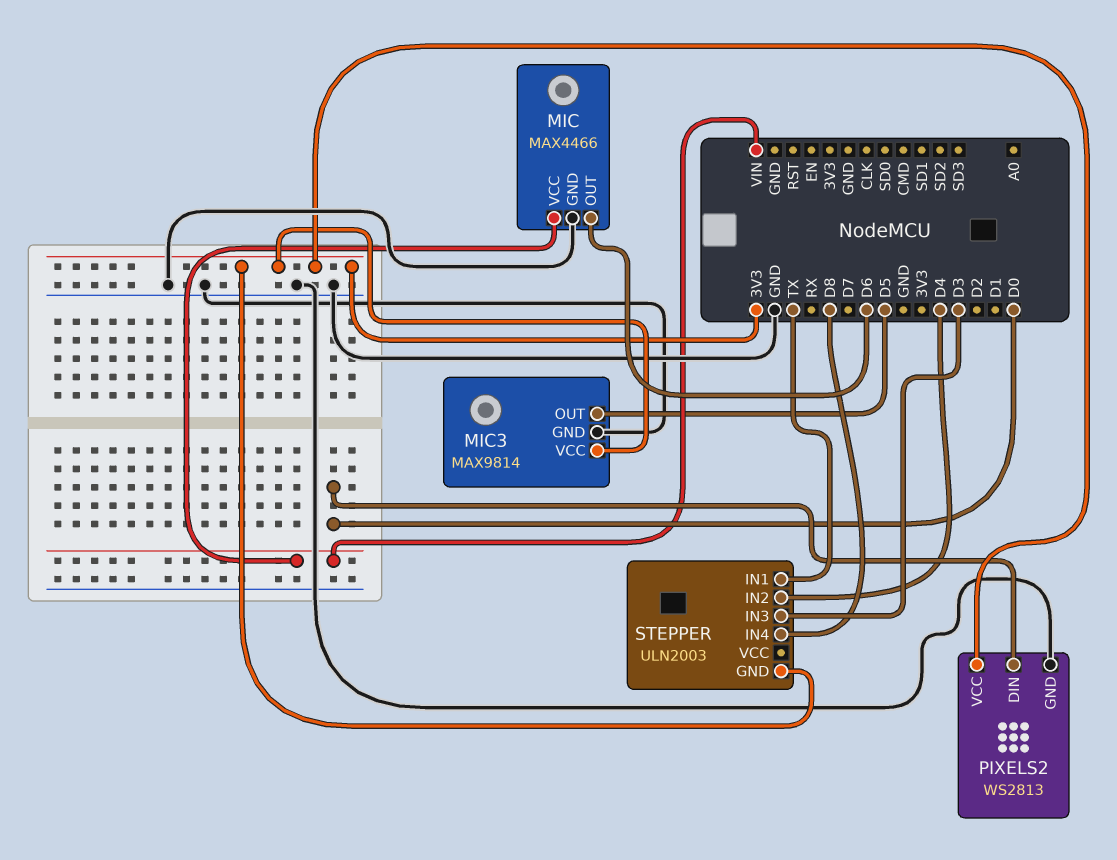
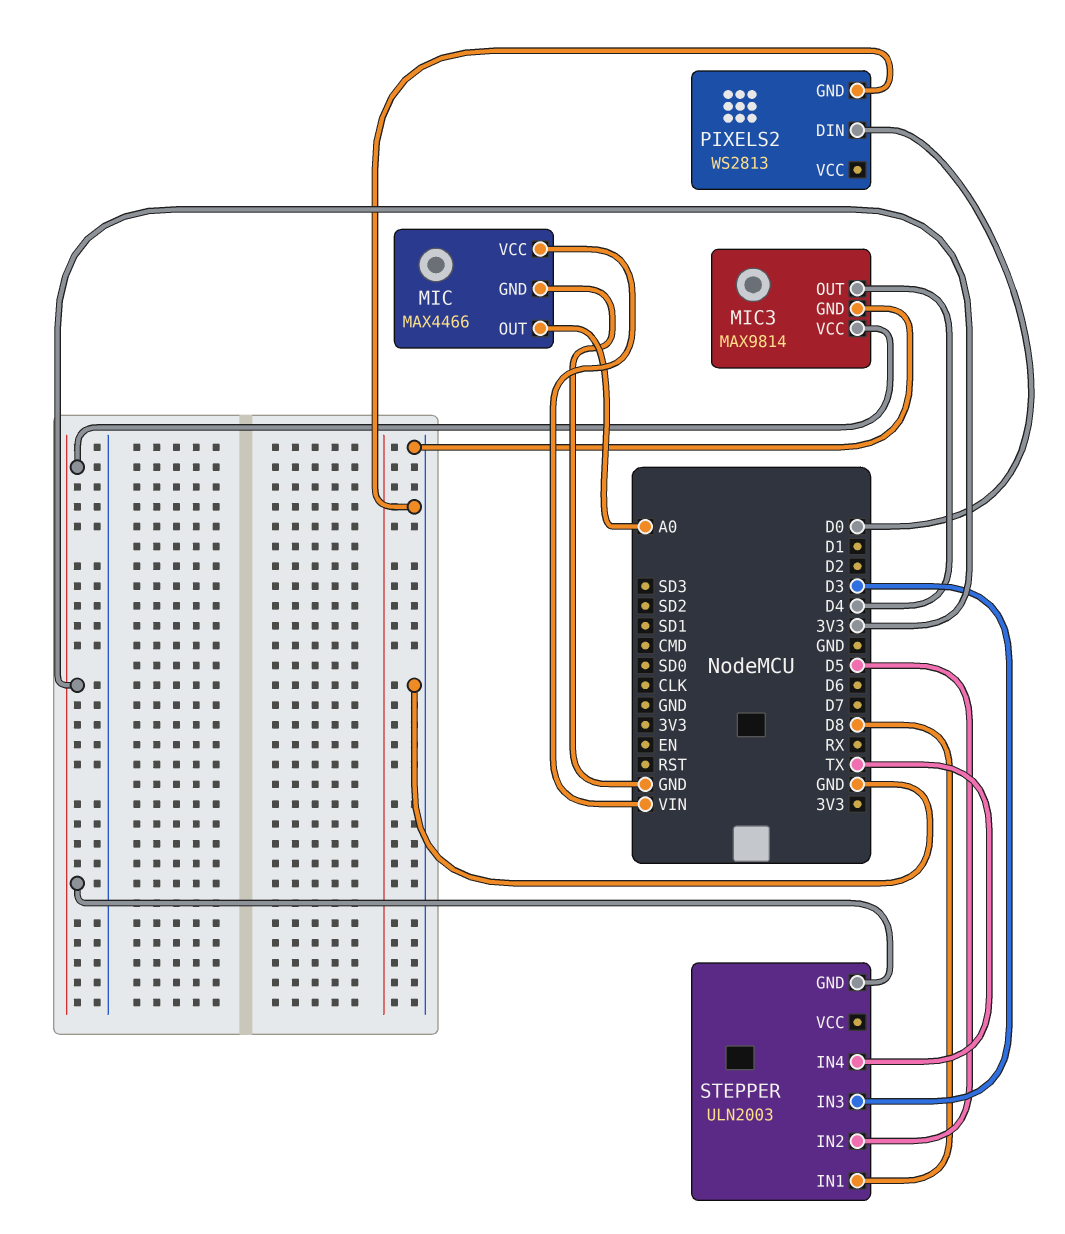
MIC pin OUT: D6 -> A0
MIC3 pin OUT: D5 -> D4
PIXELS2 pin VCC: 3V3 -> none
STEPPER pin IN1: TX -> D8
STEPPER pin IN2: D4 -> D5
STEPPER pin IN4: D8 -> TX

